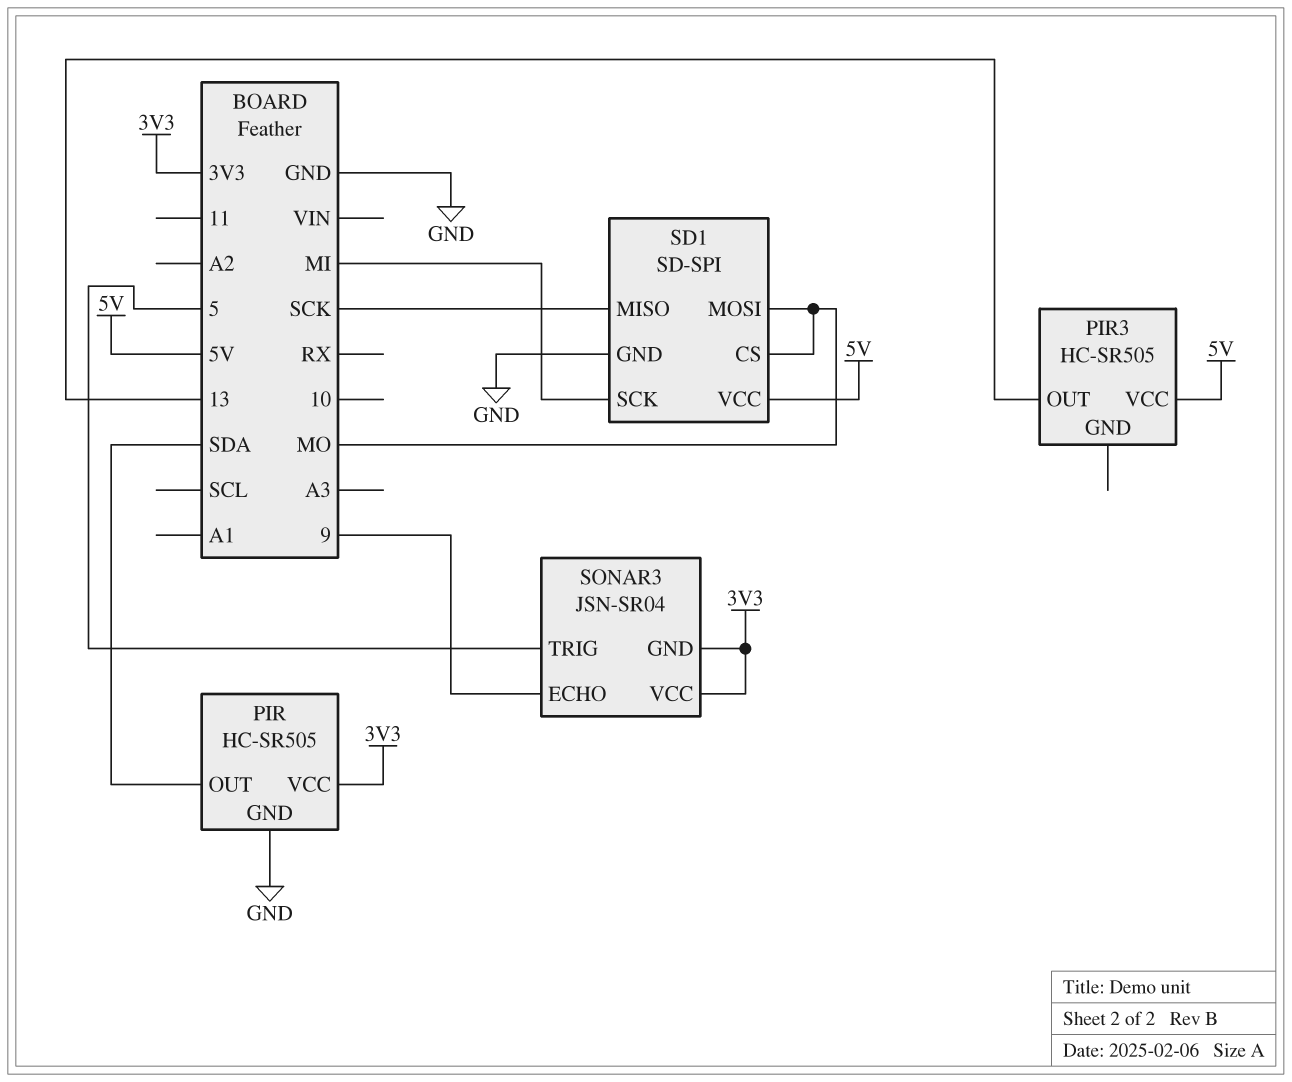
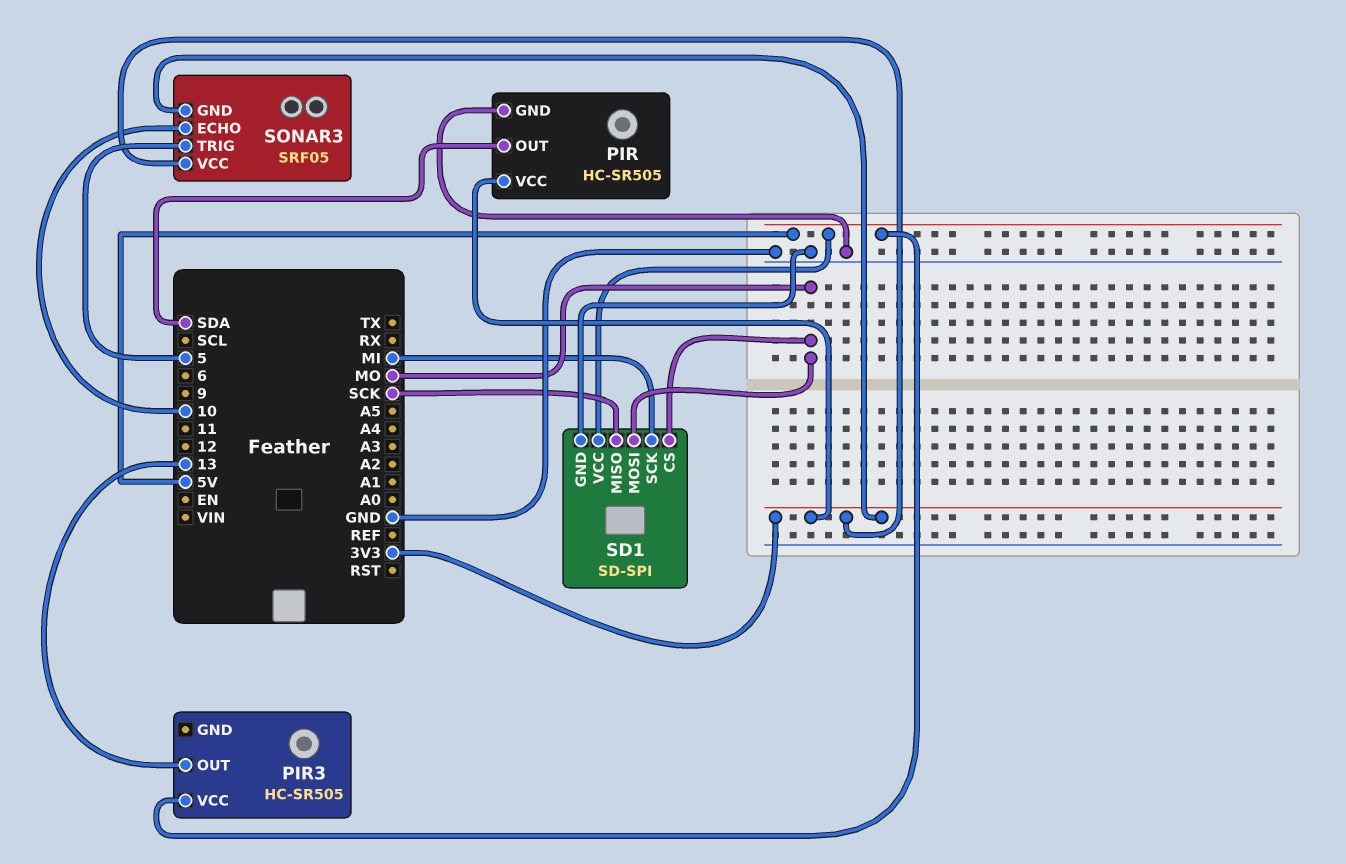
SONAR3: JSN-SR04 -> SRF05
SONAR3 pin ECHO: 9 -> 10

